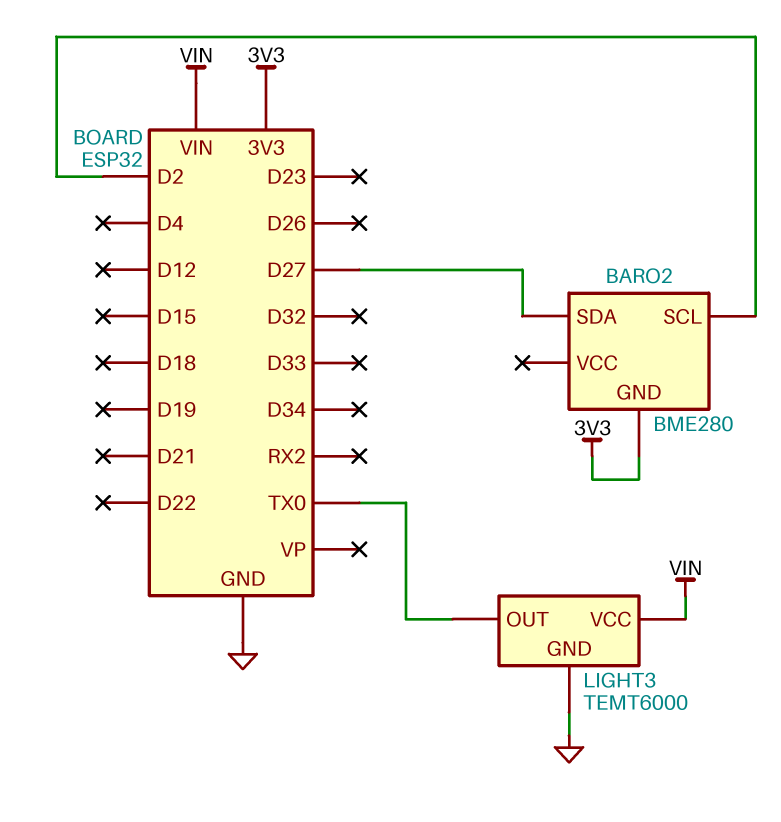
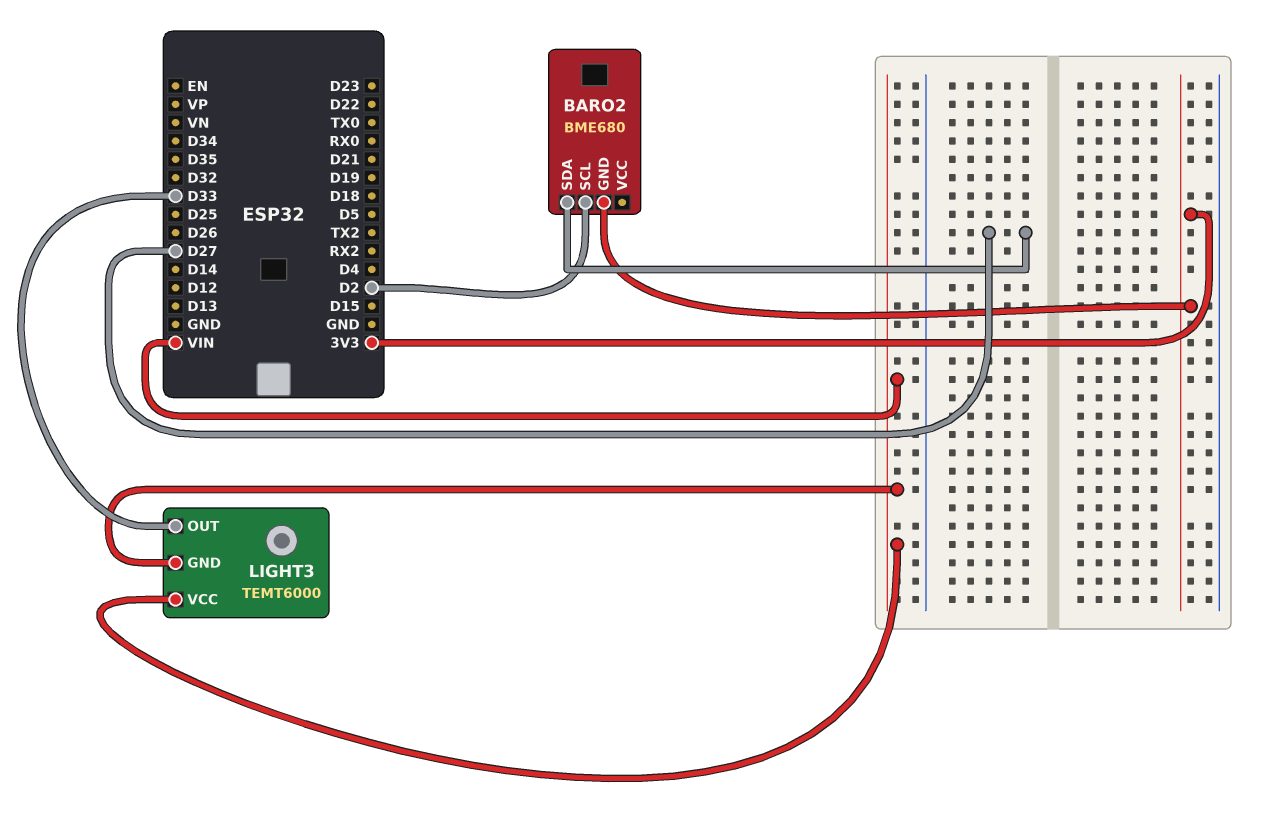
BARO2: BME280 -> BME680
LIGHT3 pin GND: GND -> VIN
LIGHT3 pin OUT: TX0 -> D33

